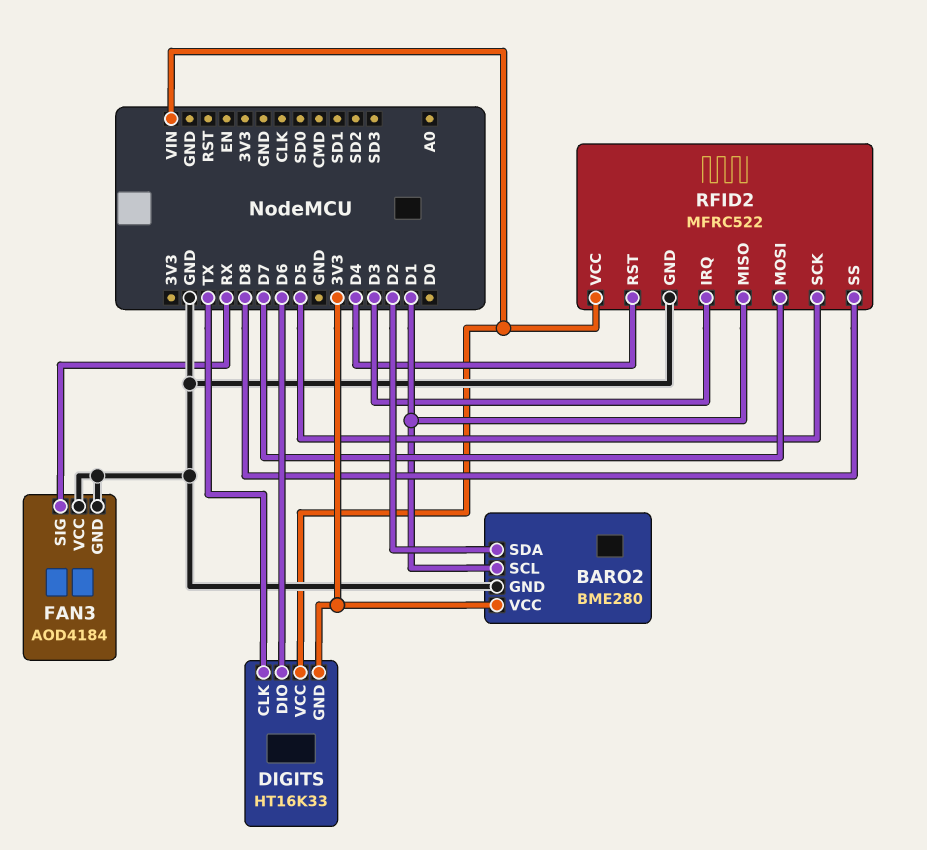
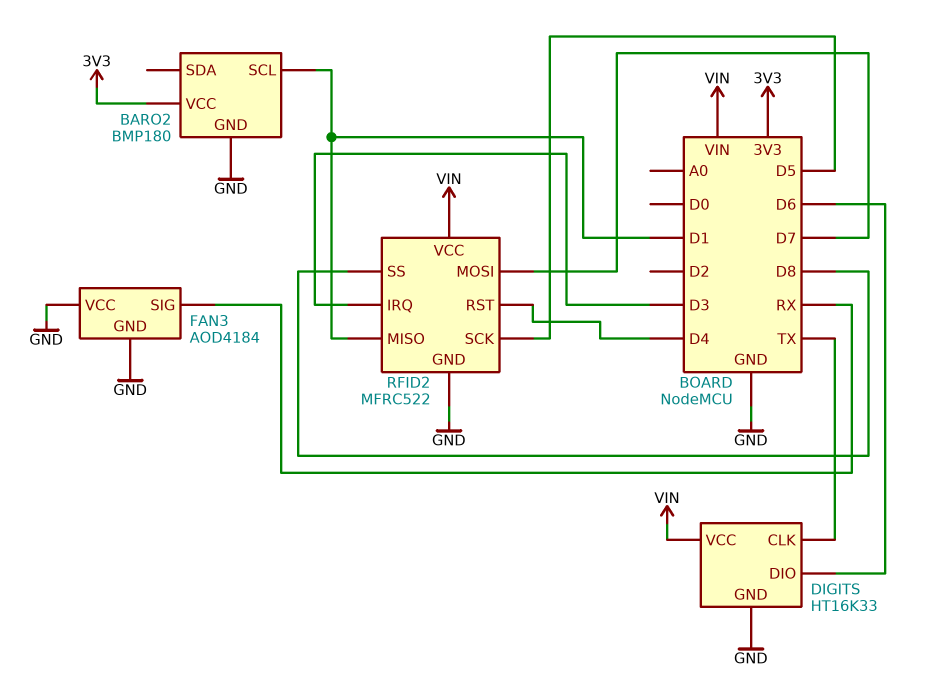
BARO2: BME280 -> BMP180
BARO2 pin SDA: D2 -> none
DIGITS pin GND: 3V3 -> GND

